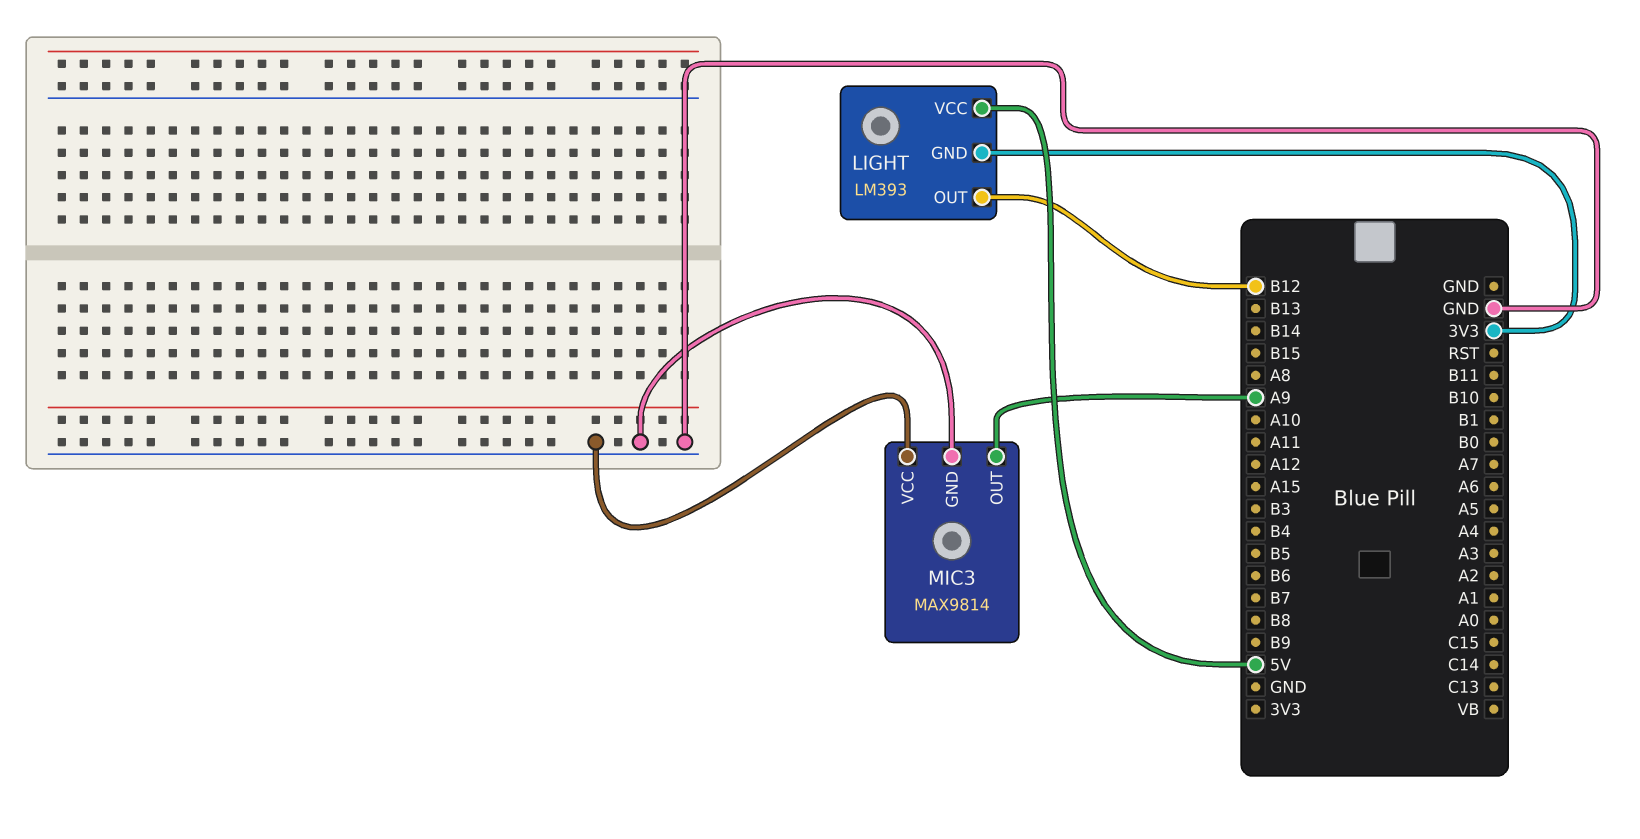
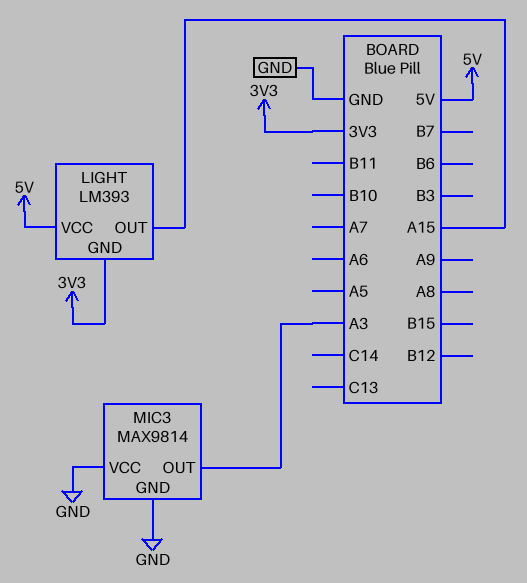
LIGHT pin OUT: B12 -> A15
MIC3 pin OUT: A9 -> A3

